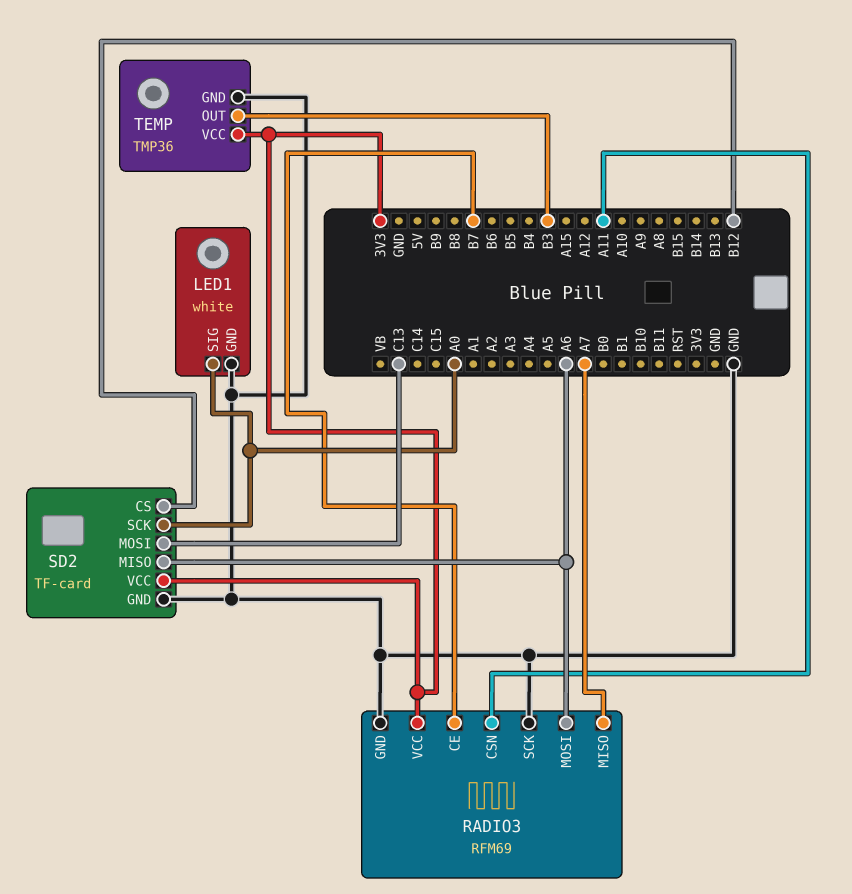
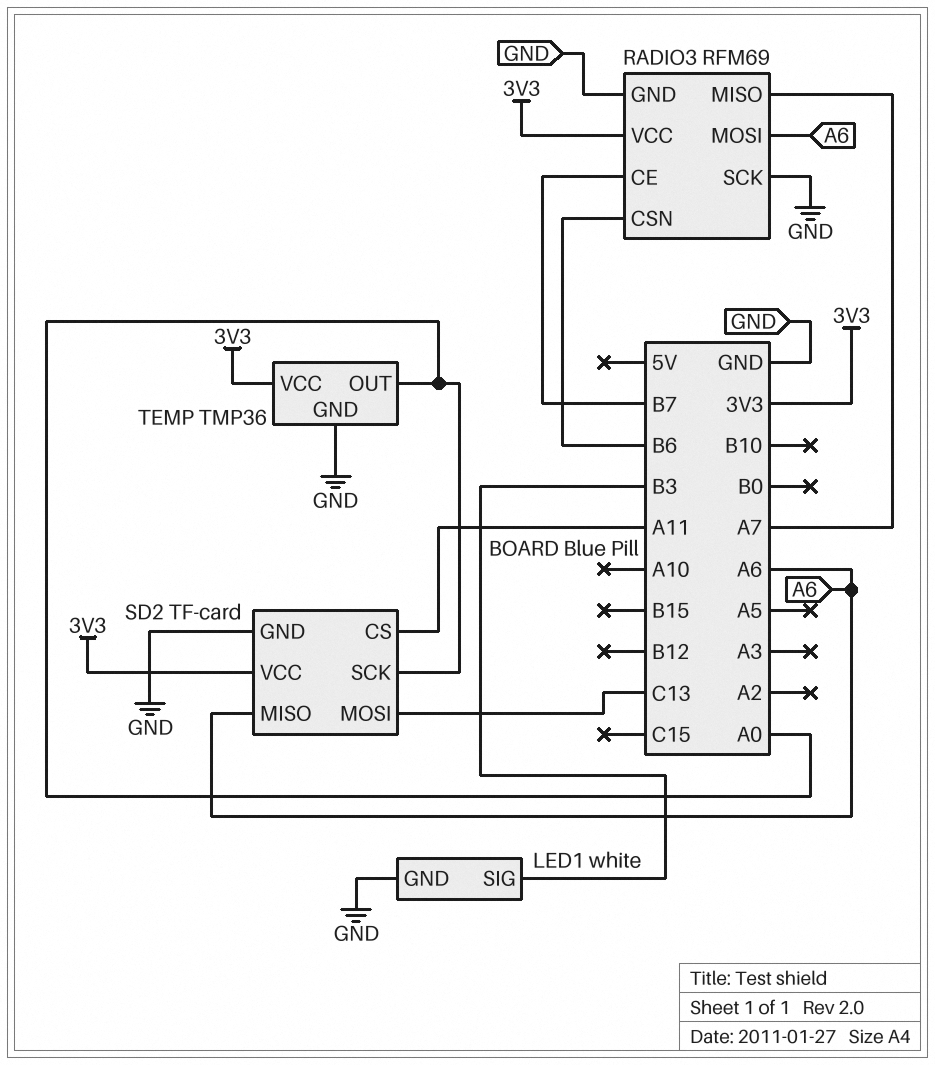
LED1 pin SIG: A0 -> B3
RADIO3 pin CSN: A11 -> B6
SD2 pin CS: B12 -> A11
TEMP pin OUT: B3 -> A0

